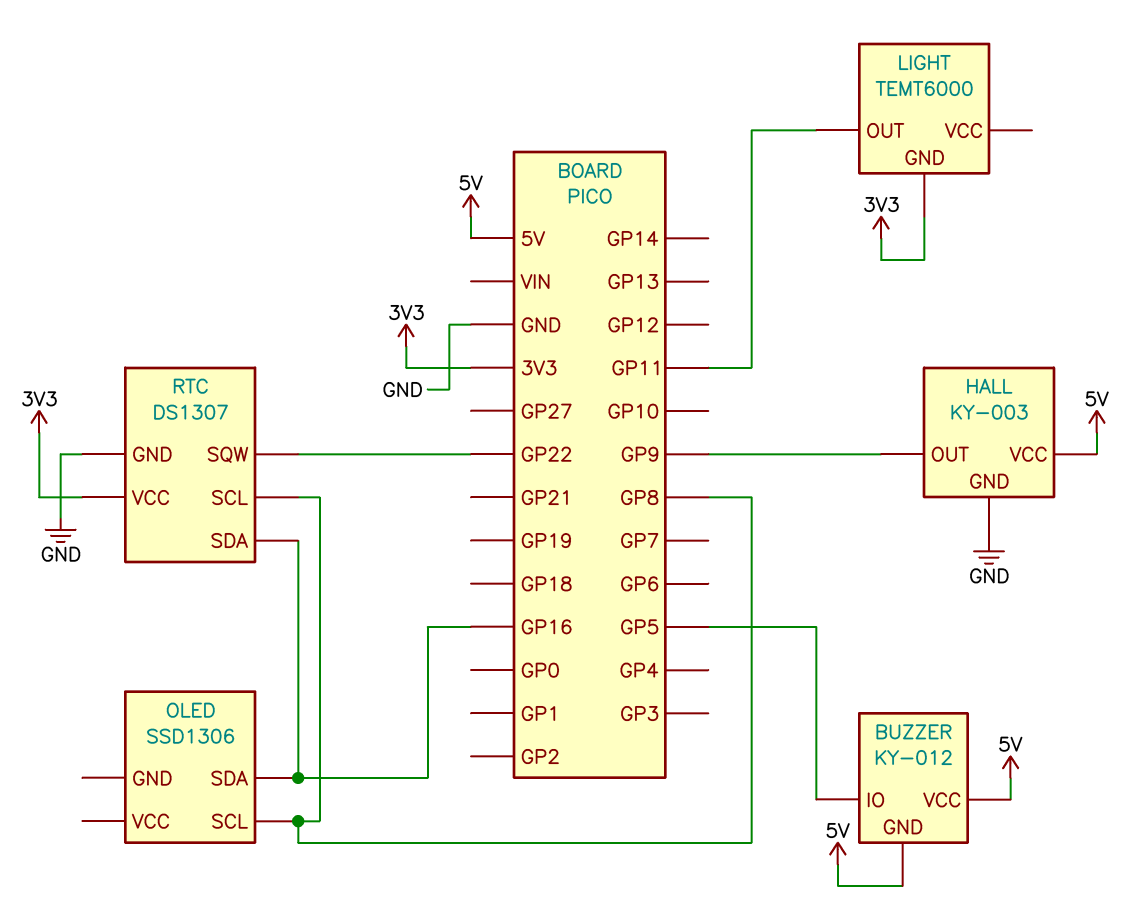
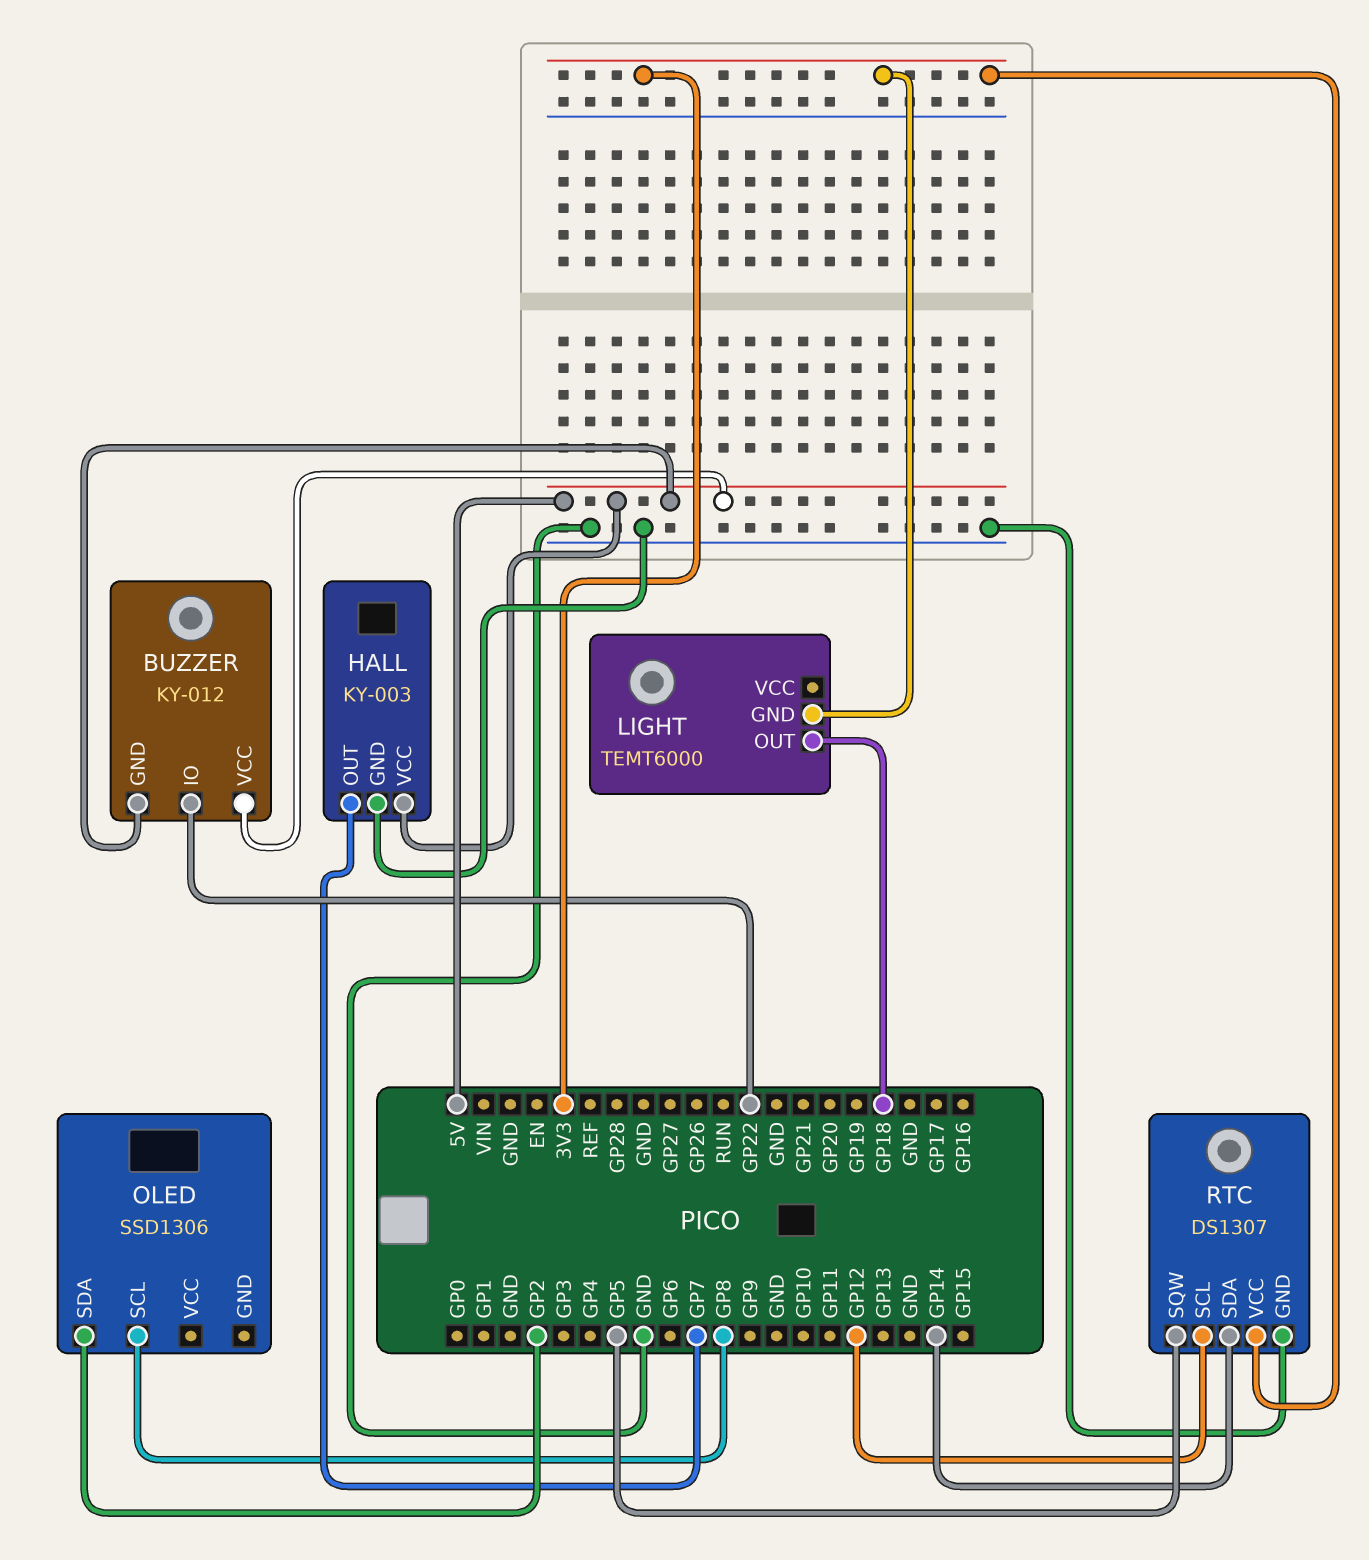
BUZZER pin IO: GP5 -> GP22
HALL pin OUT: GP9 -> GP7
LIGHT pin OUT: GP11 -> GP18
OLED pin SDA: GP16 -> GP2
RTC pin SCL: GP8 -> GP12
RTC pin SDA: GP16 -> GP14
RTC pin SQW: GP22 -> GP5

